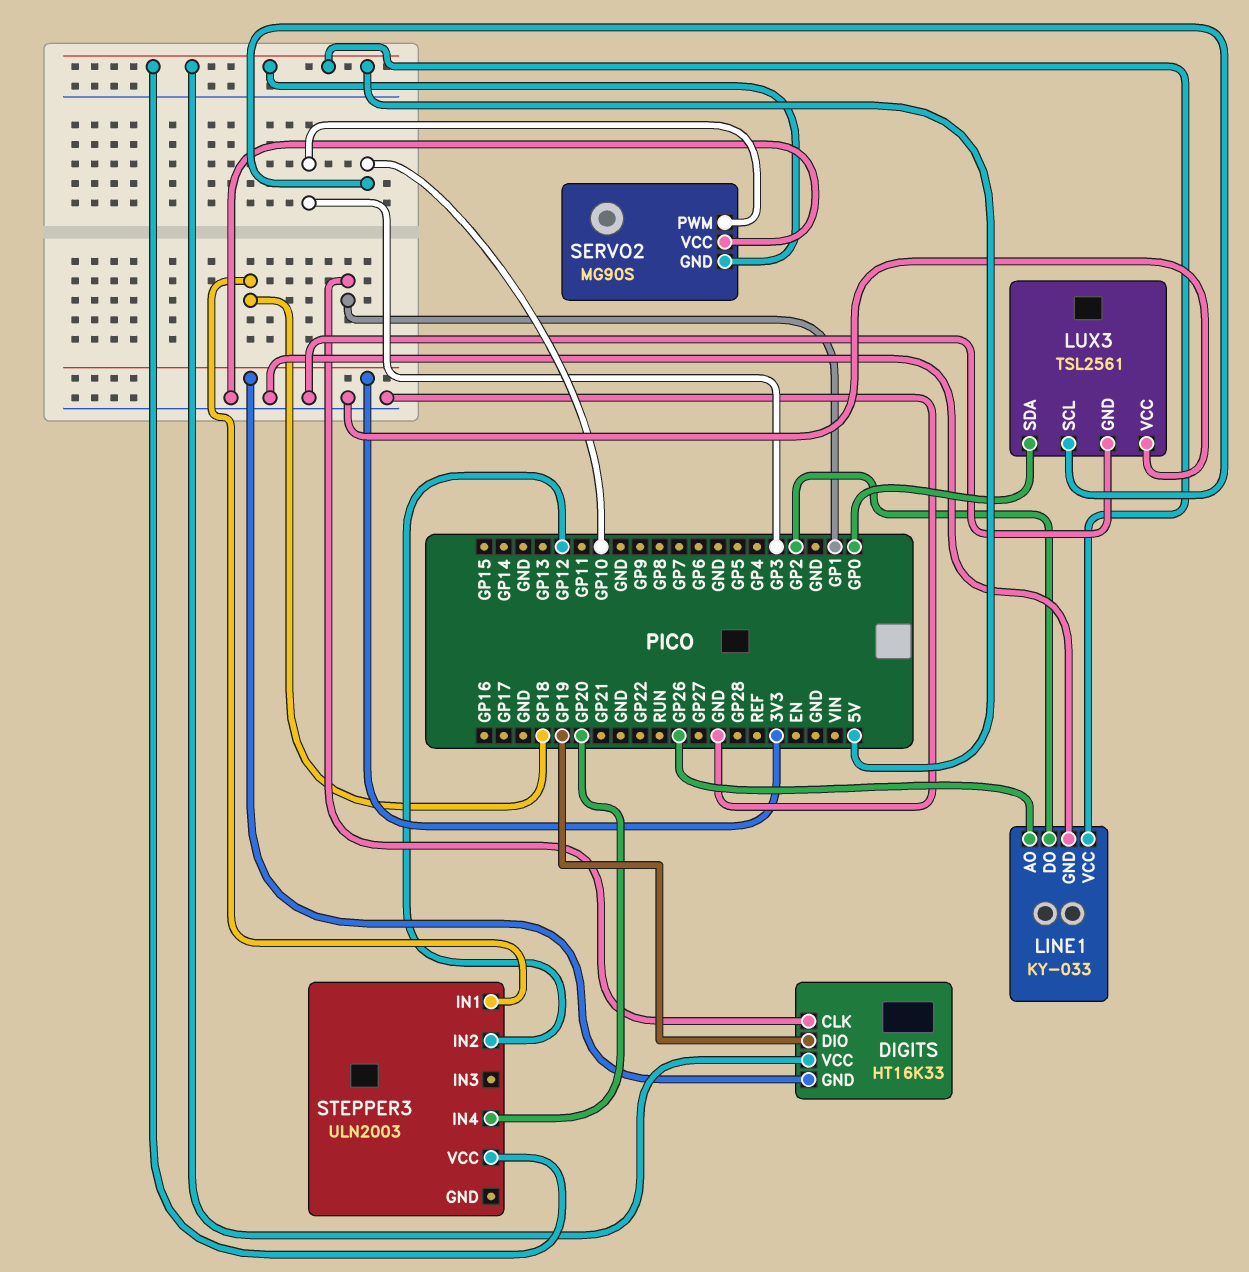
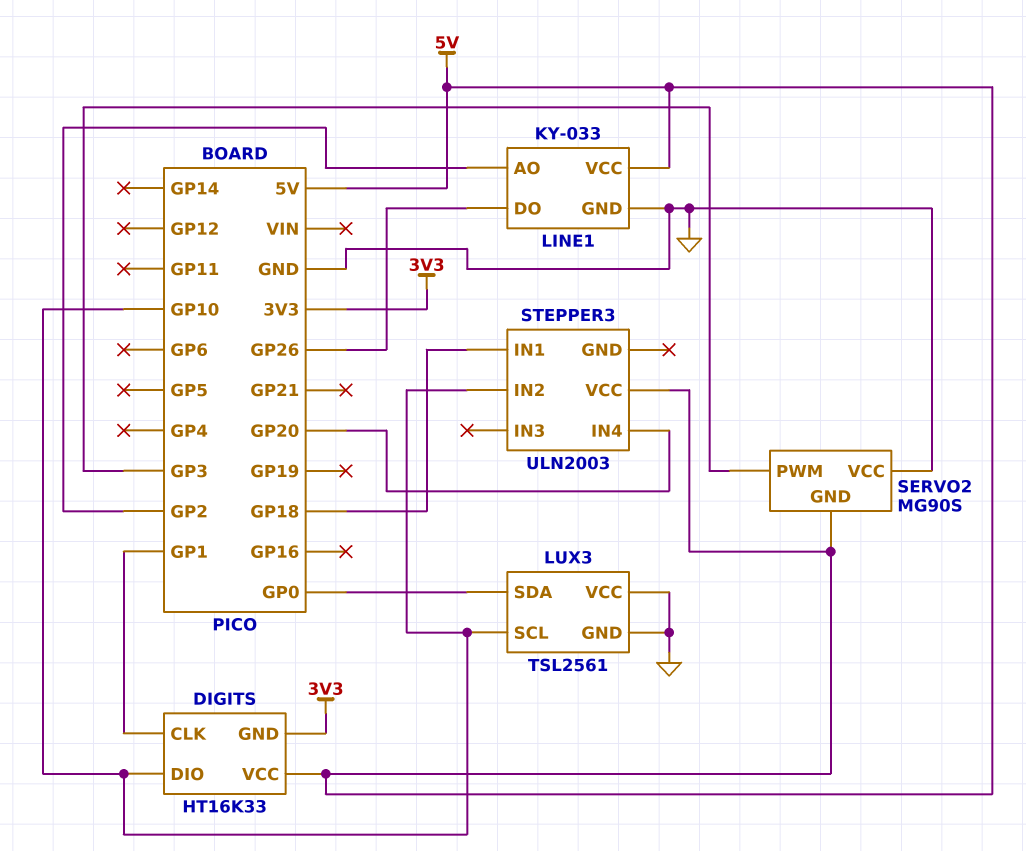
DIGITS pin DIO: GP19 -> GP10
LINE1 pin AO: GP26 -> GP2
LINE1 pin DO: GP2 -> GP26
STEPPER3 pin IN2: GP12 -> GP10

